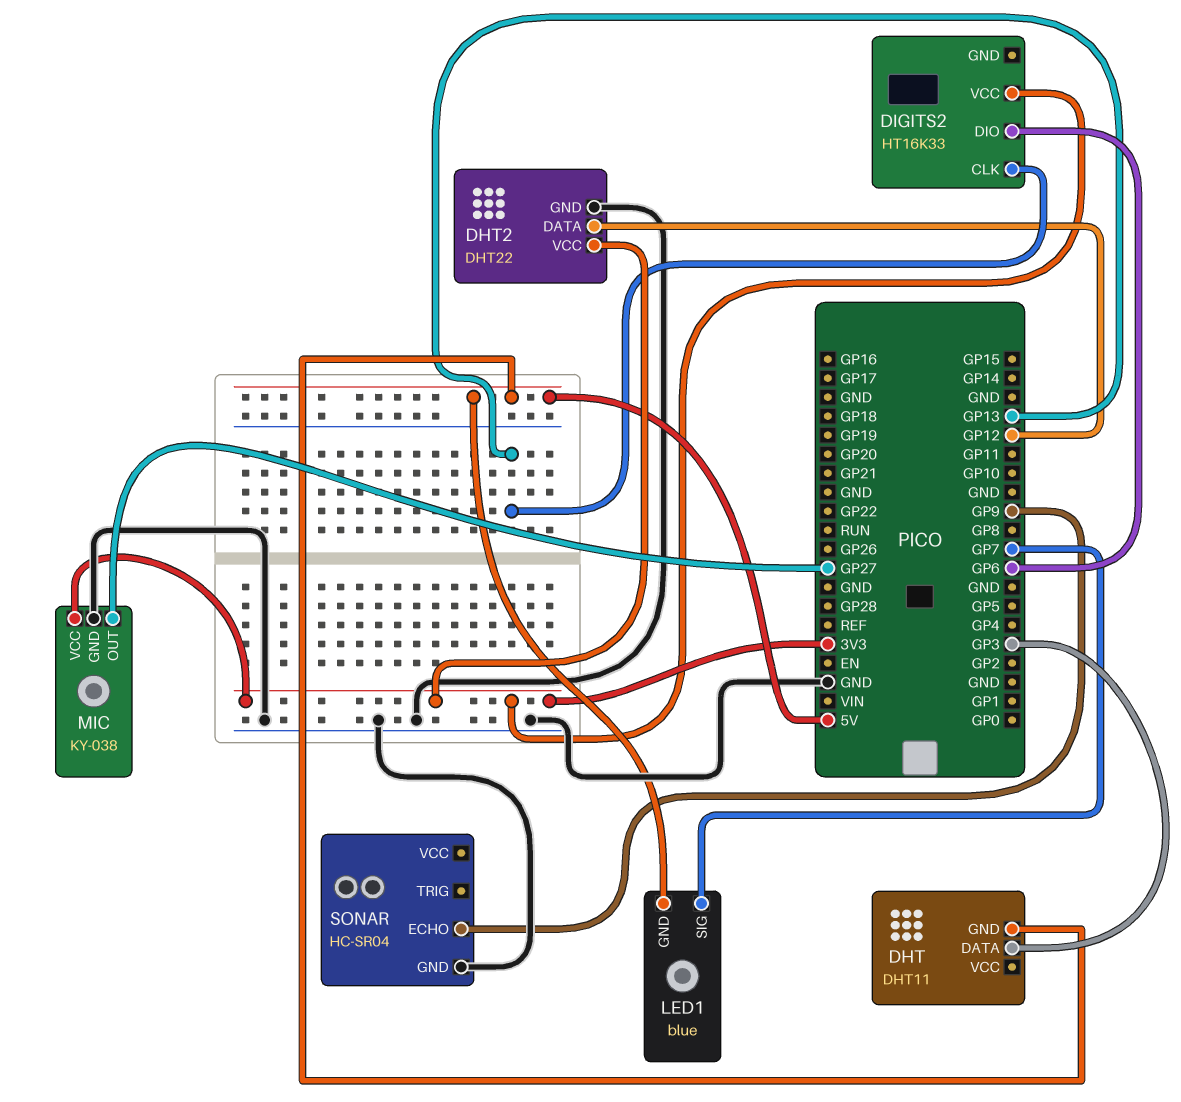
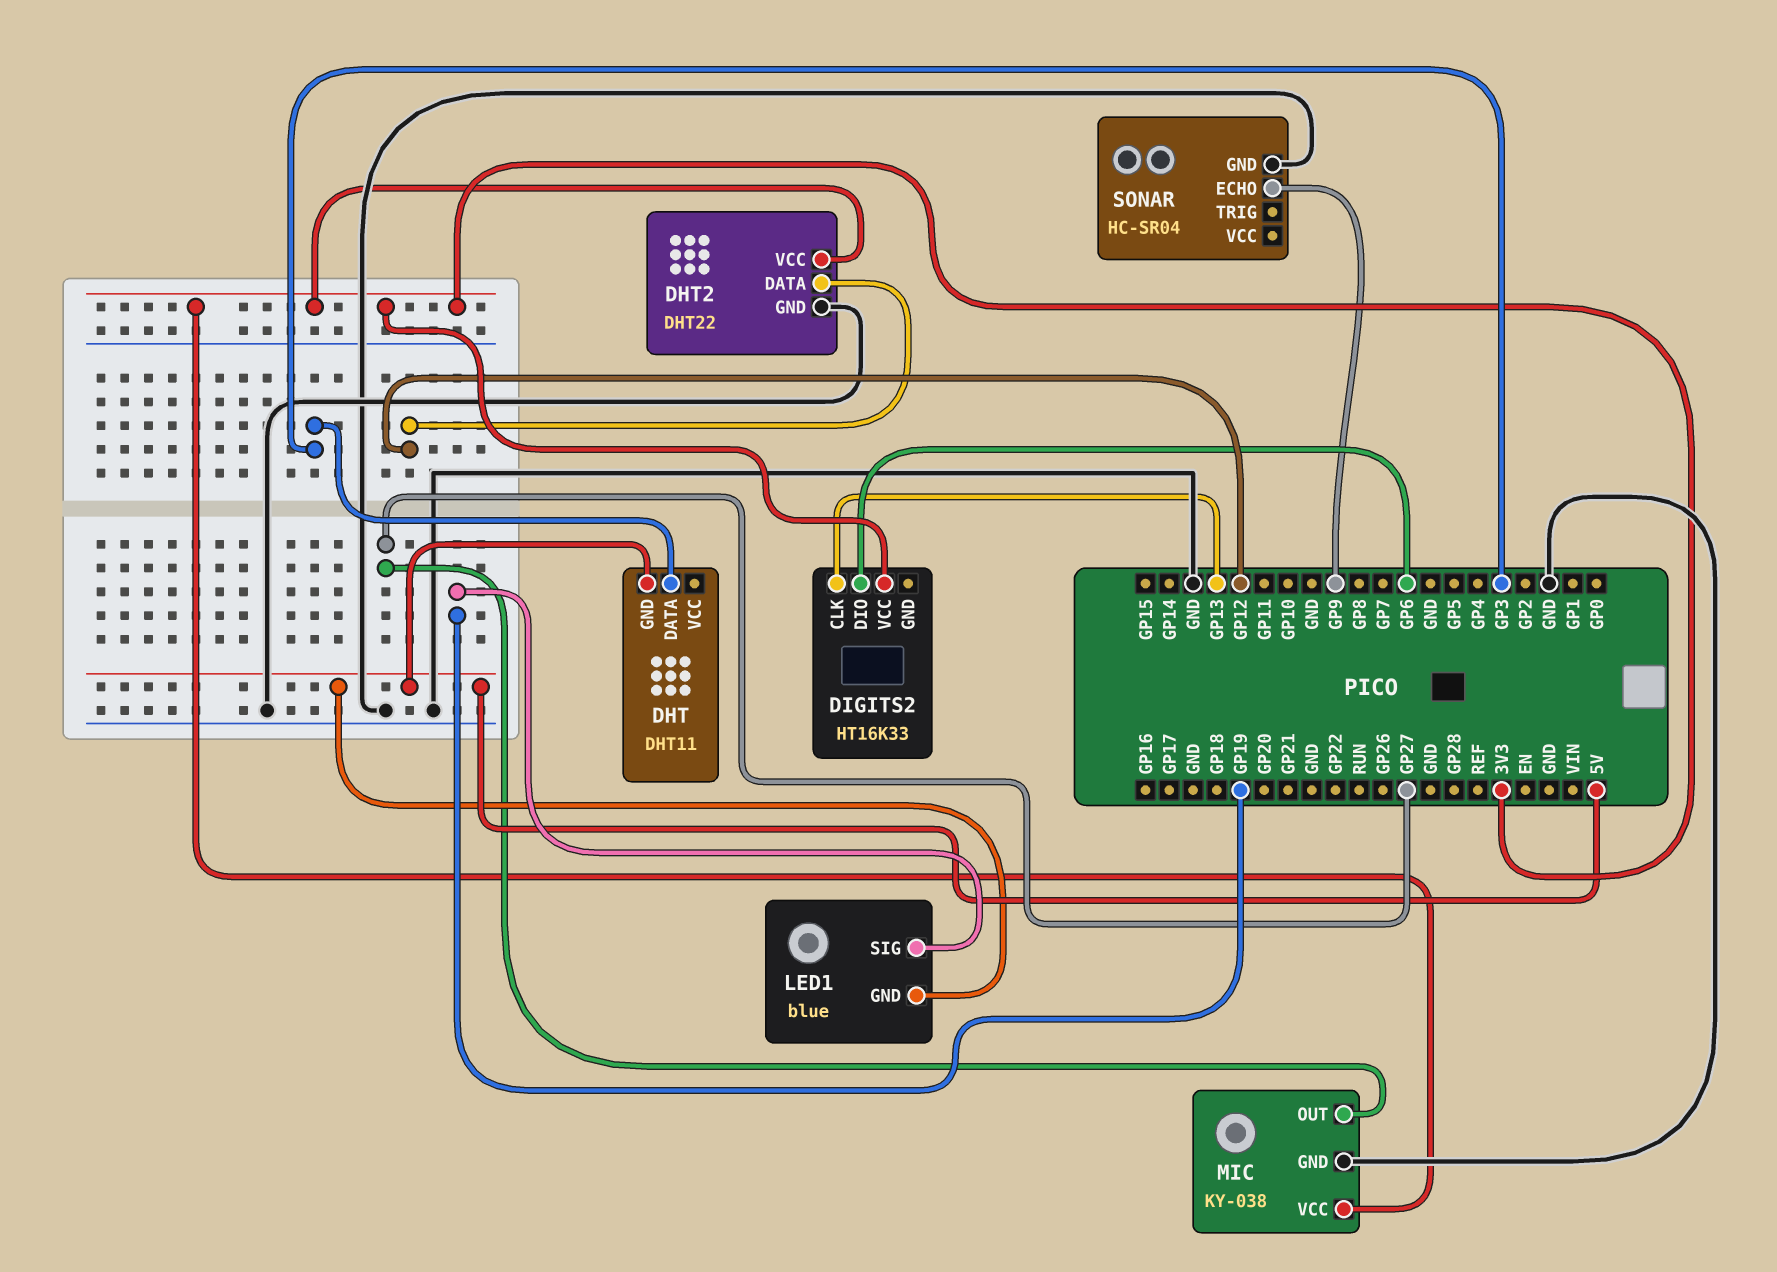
LED1 pin SIG: GP7 -> GP19

